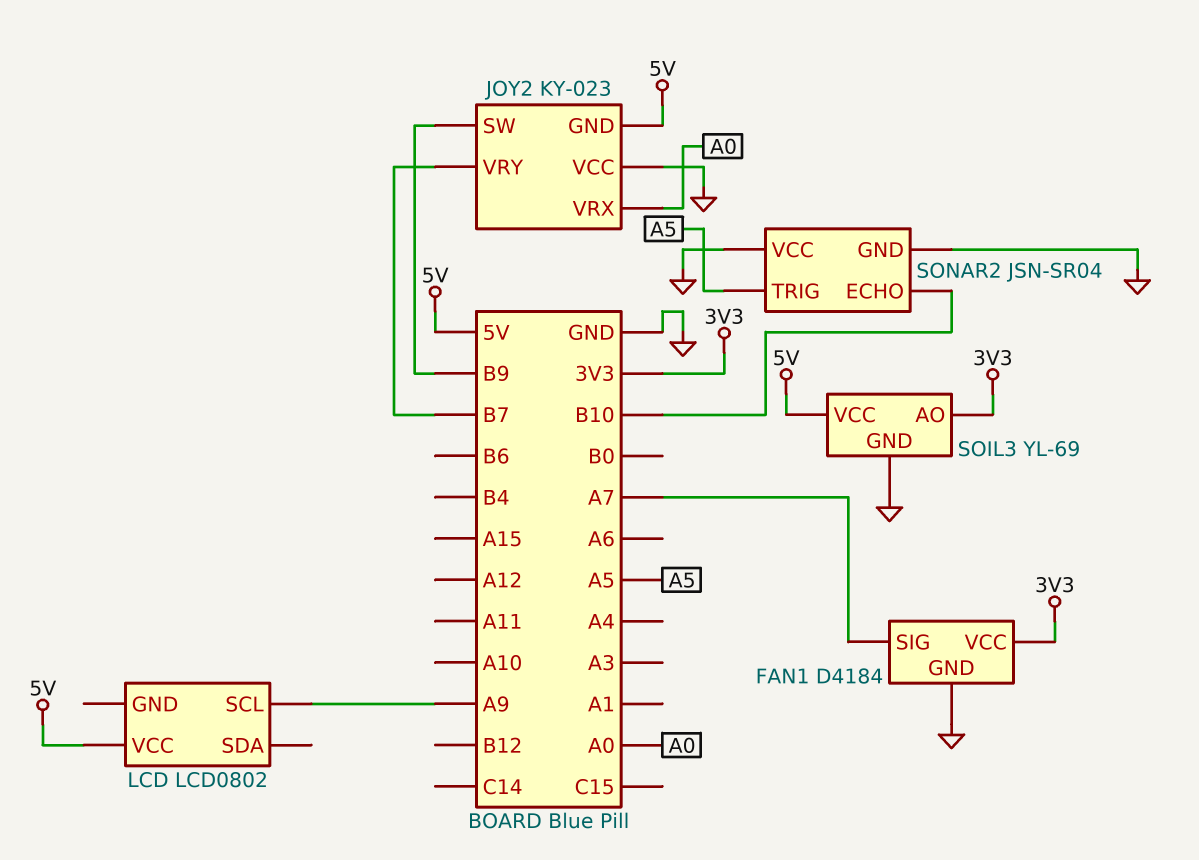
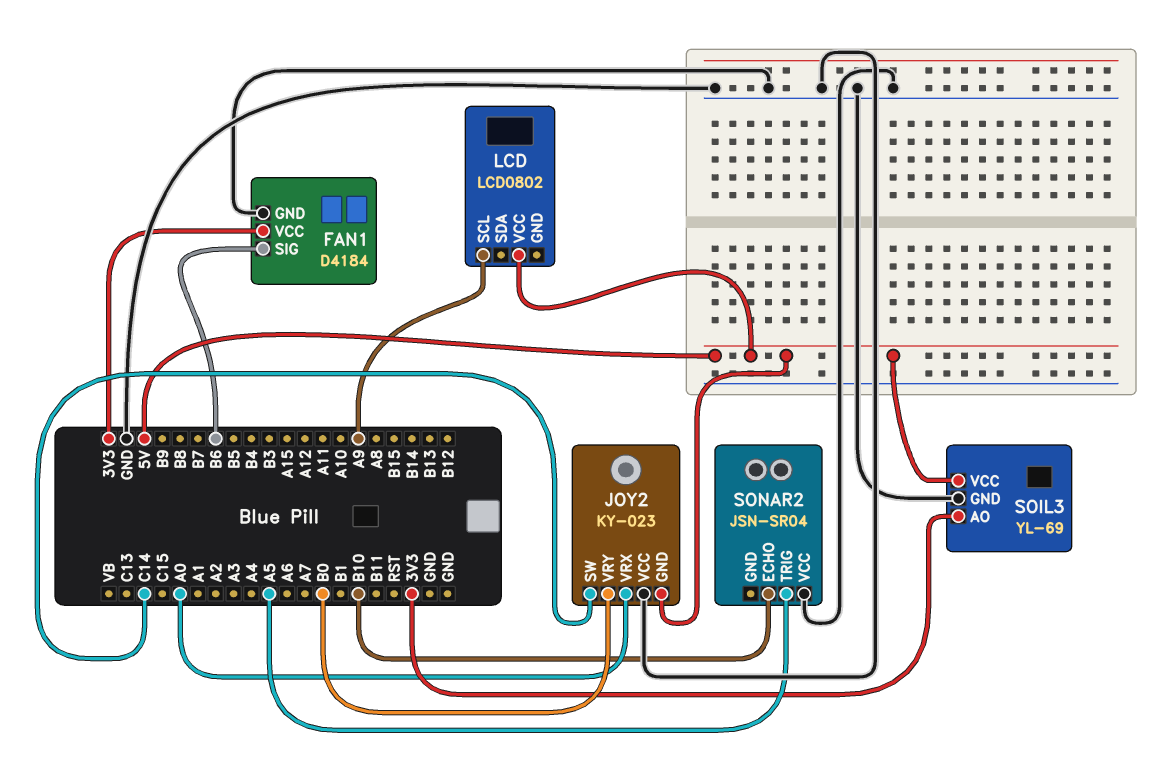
FAN1 pin SIG: A7 -> B6
JOY2 pin SW: B9 -> C14
JOY2 pin VRY: B7 -> B0
SONAR2 pin GND: GND -> none

